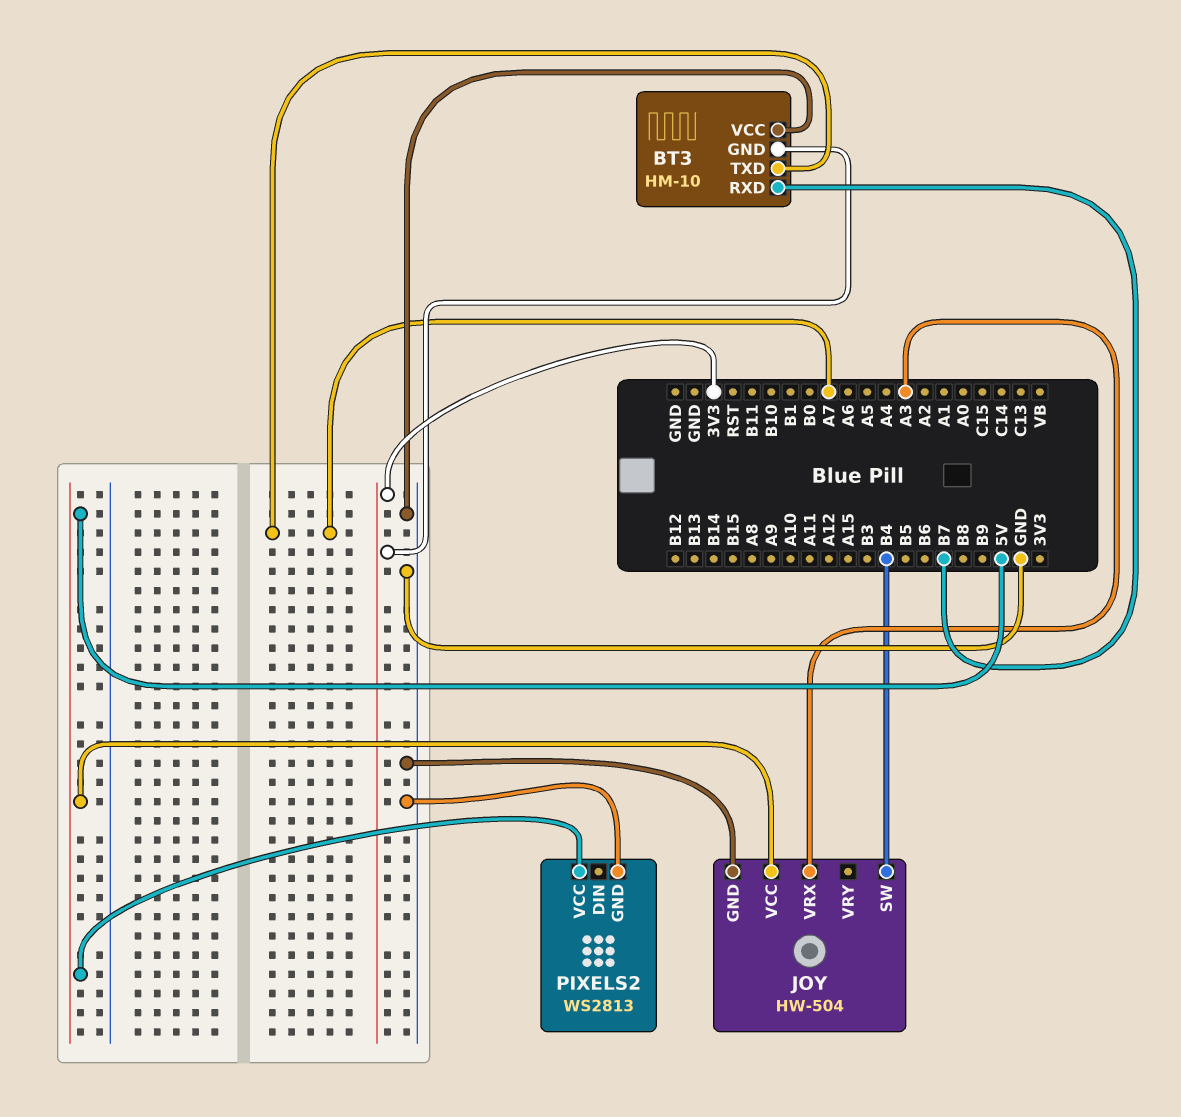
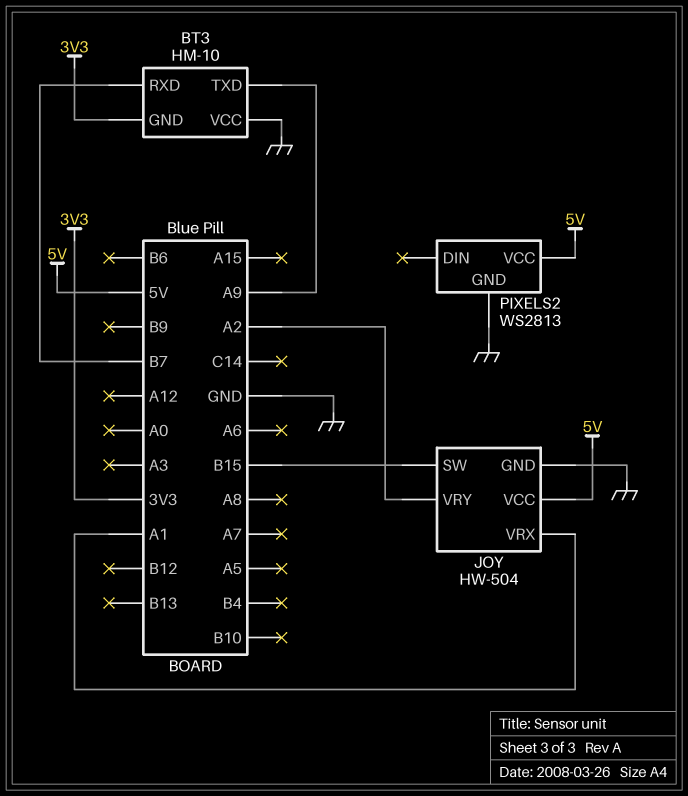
BT3 pin TXD: A7 -> A9
JOY pin SW: B4 -> B15
JOY pin VRX: A3 -> A1
JOY pin VRY: none -> A2

